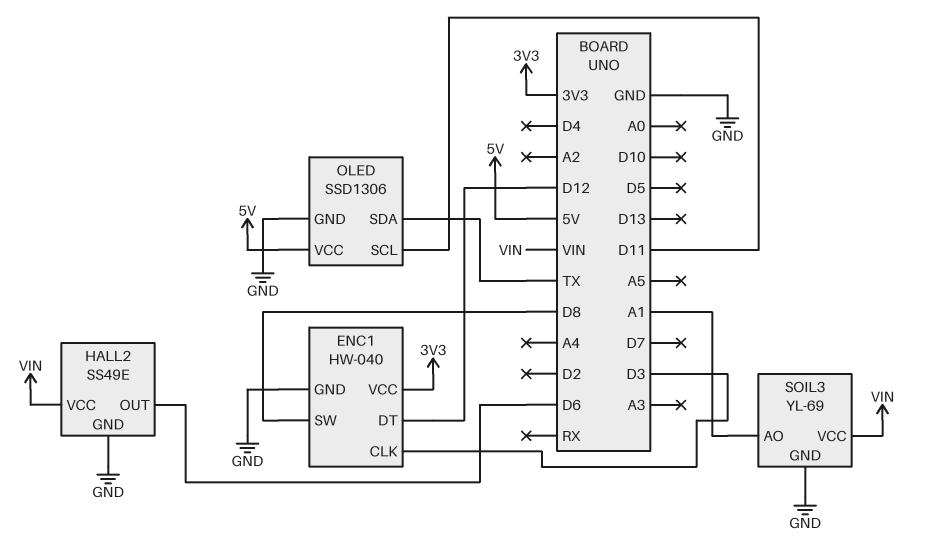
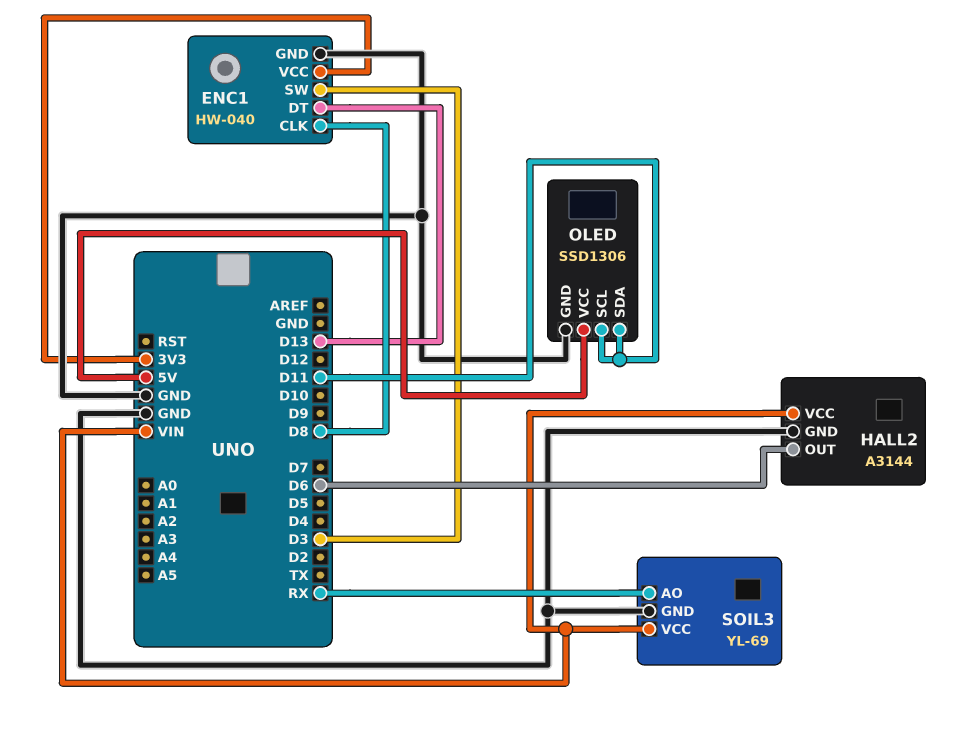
ENC1 pin CLK: D3 -> D8
ENC1 pin DT: D12 -> D13
ENC1 pin SW: D8 -> D3
HALL2: SS49E -> A3144
OLED pin SDA: TX -> D11
SOIL3 pin AO: A1 -> RX

